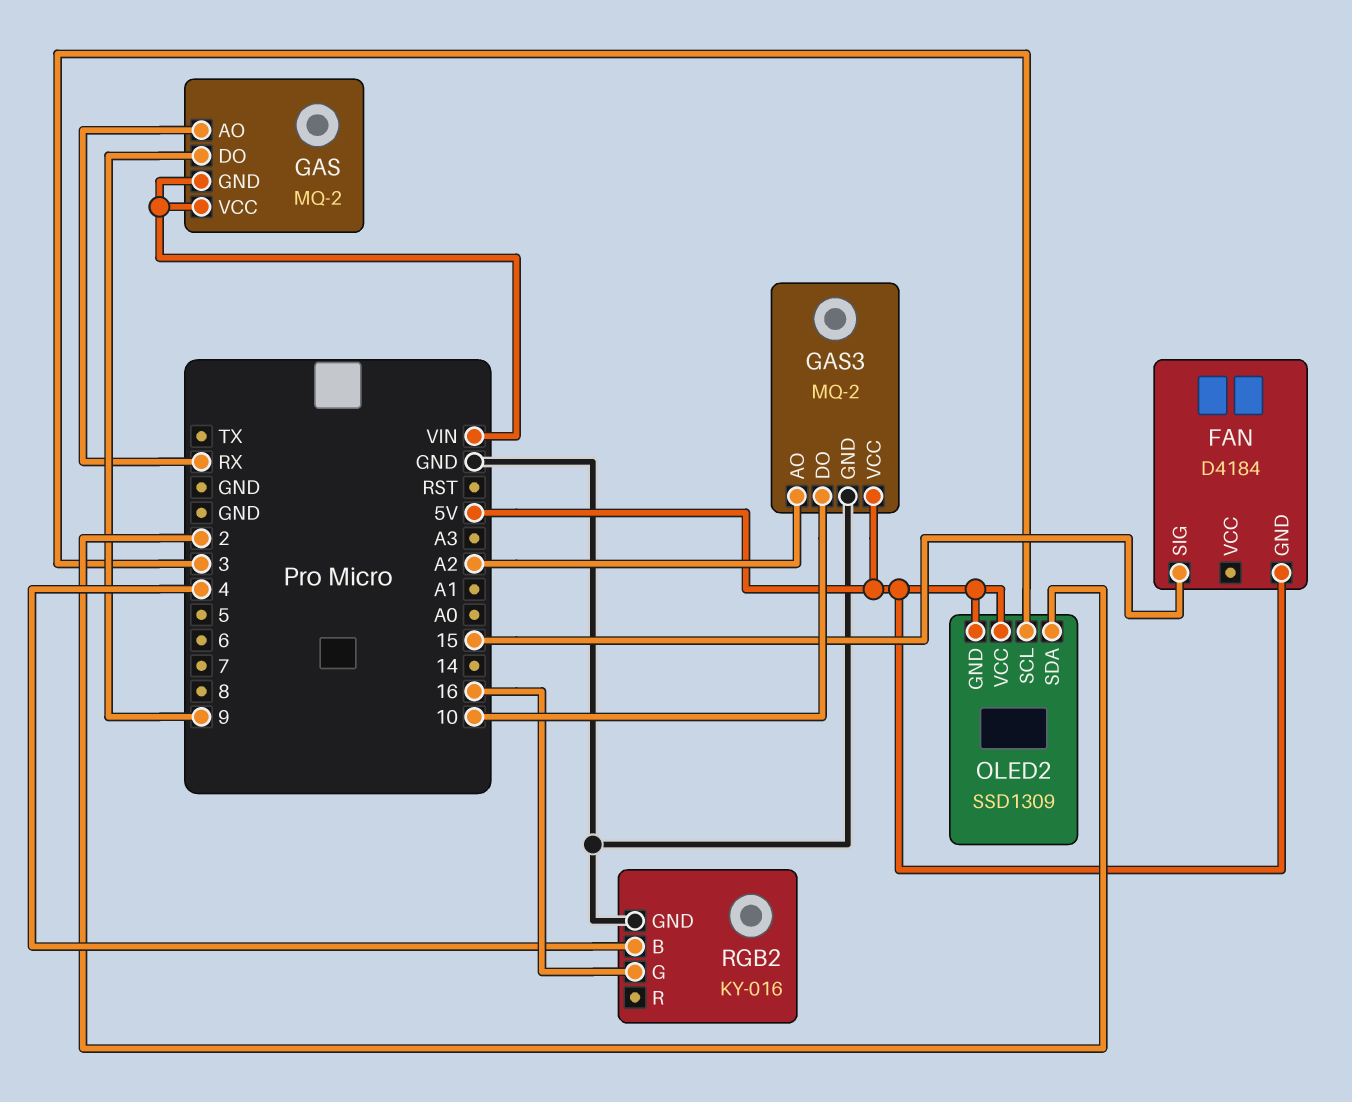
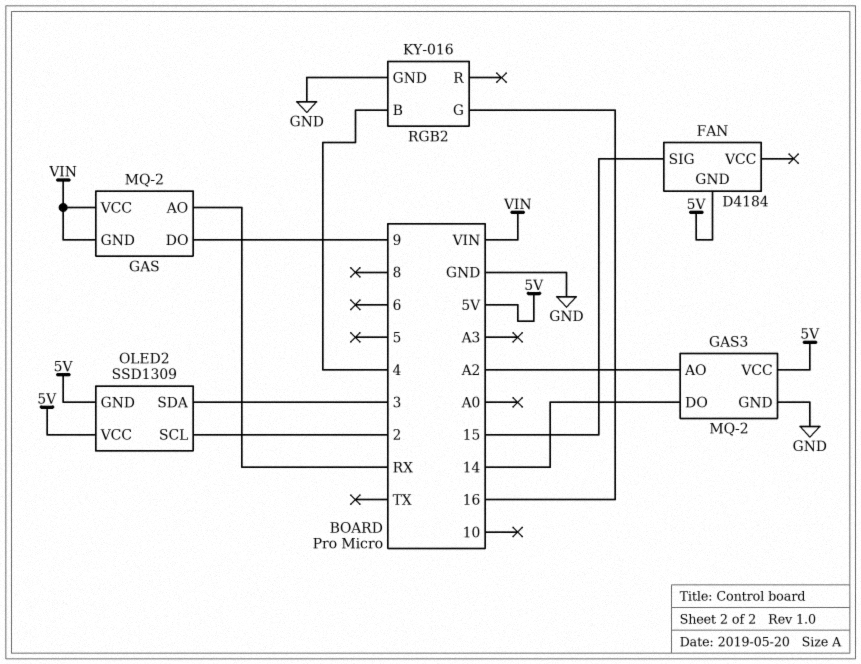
GAS3 pin DO: 10 -> 14
OLED2 pin SCL: 3 -> 2
OLED2 pin SDA: 2 -> 3

